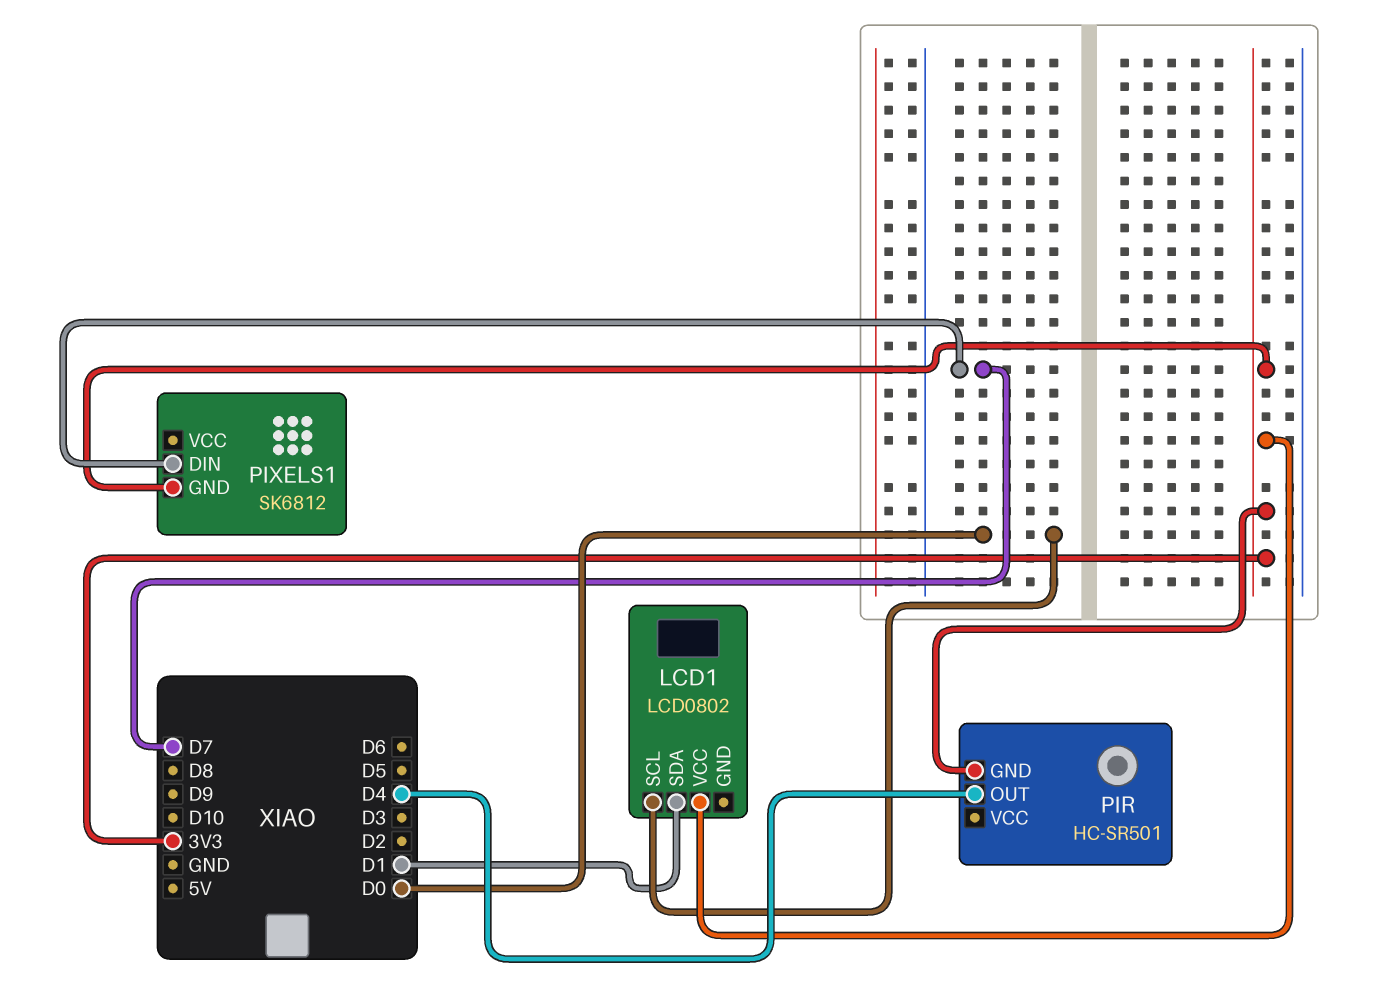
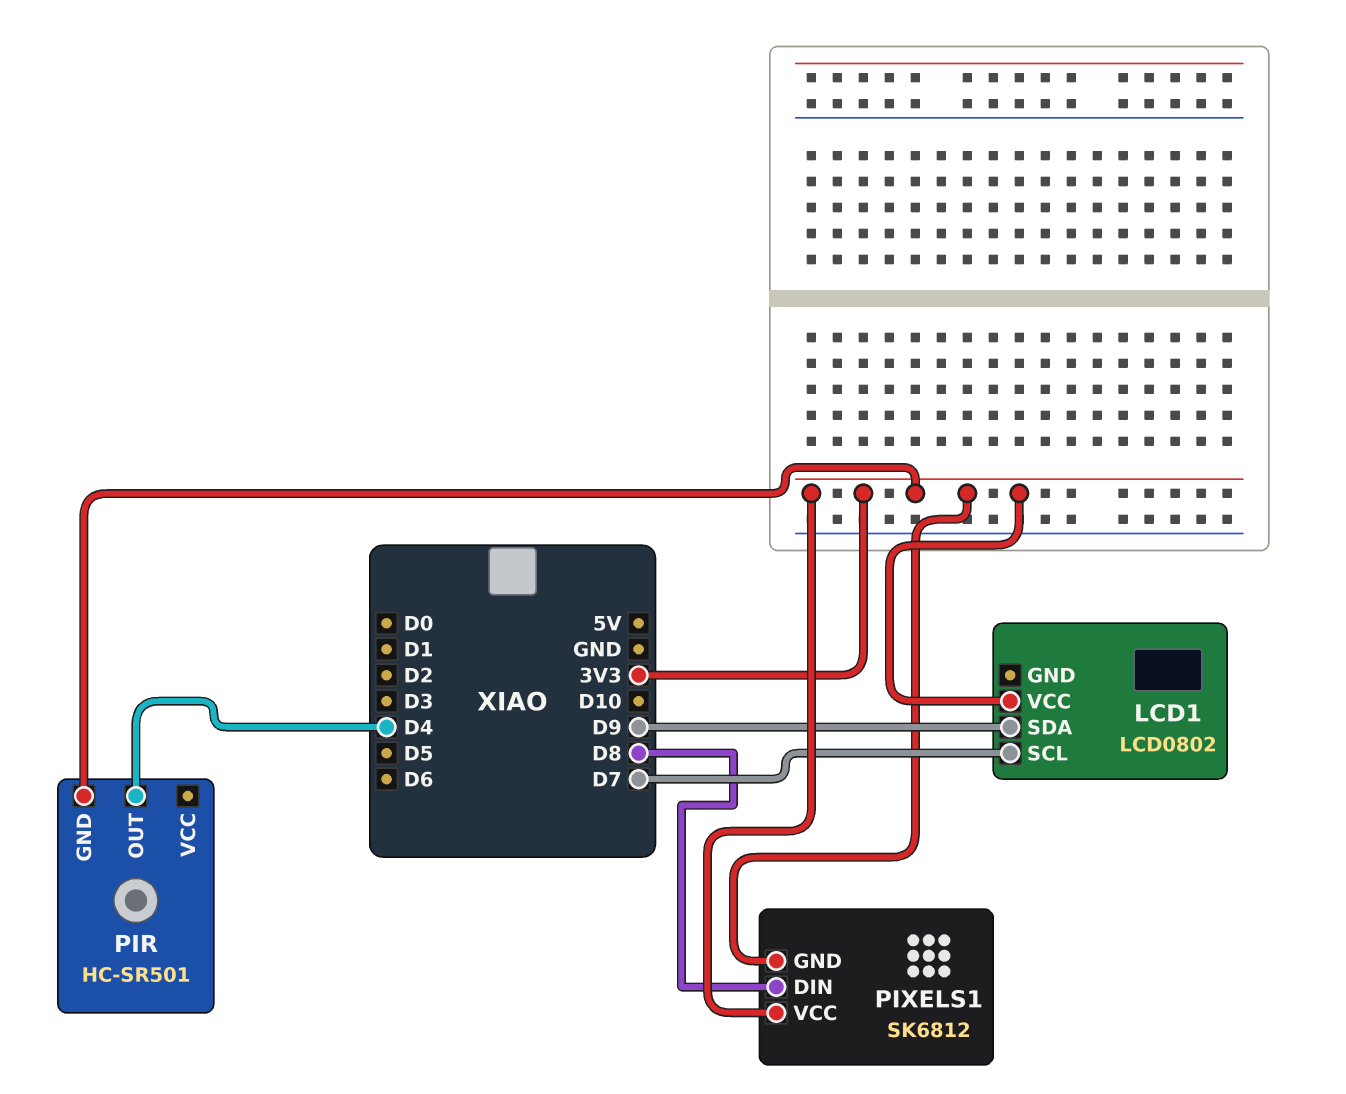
LCD1 pin SCL: D0 -> D7
LCD1 pin SDA: D1 -> D9
PIXELS1 pin DIN: D7 -> D8
PIXELS1 pin VCC: none -> 3V3

